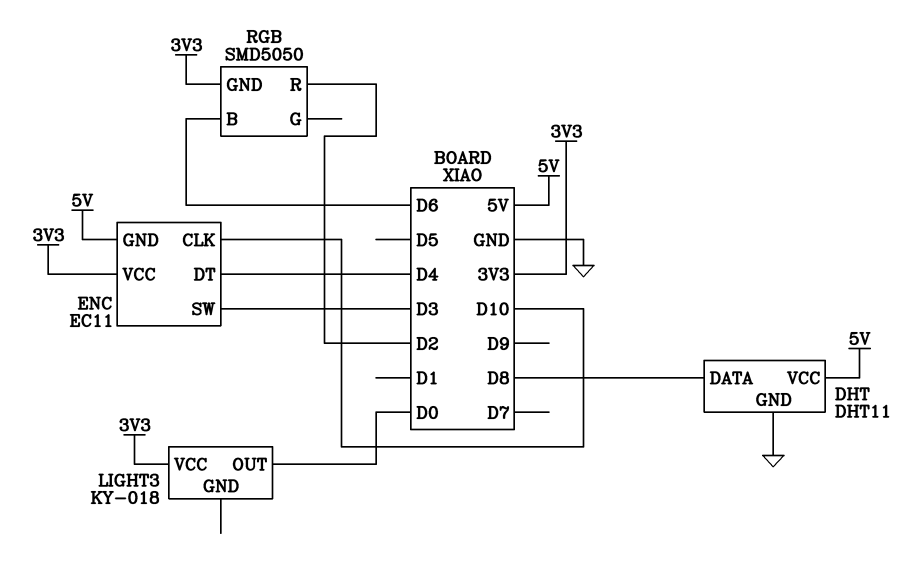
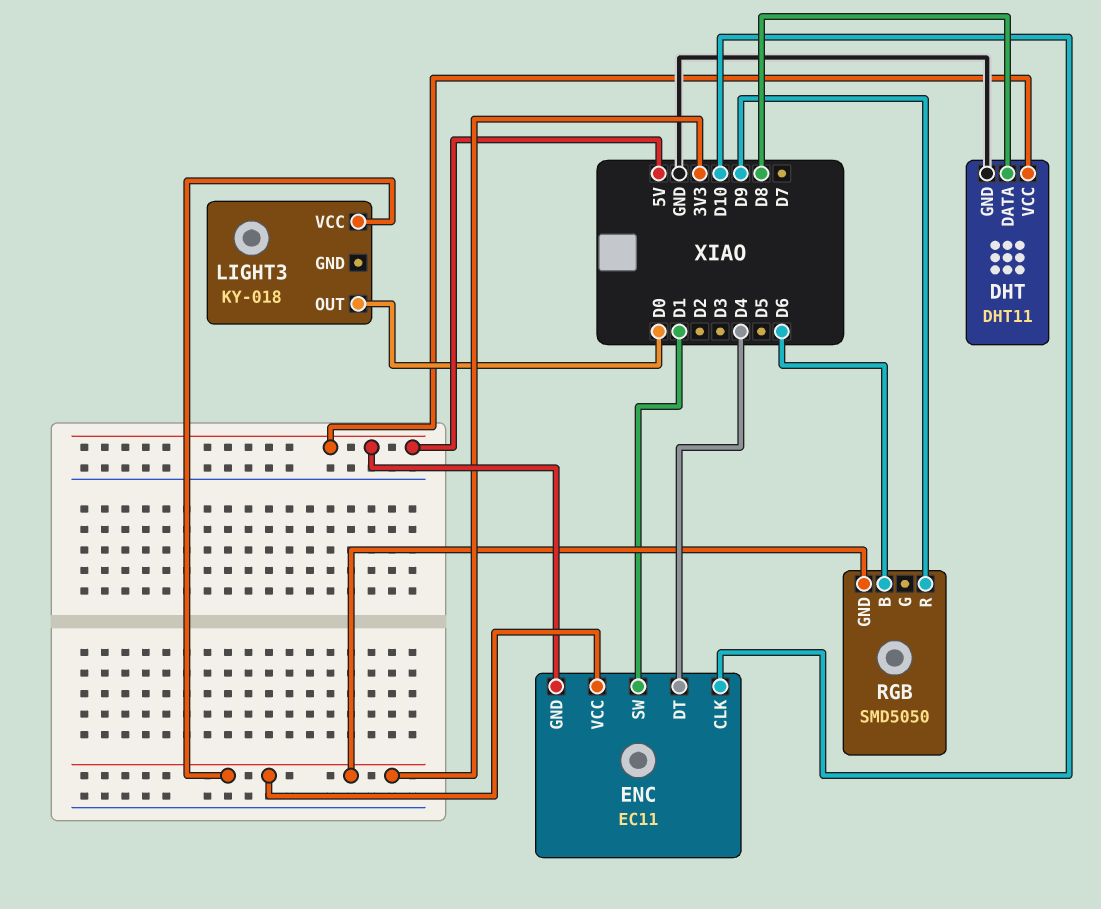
ENC pin SW: D3 -> D1
RGB pin R: D2 -> D9

